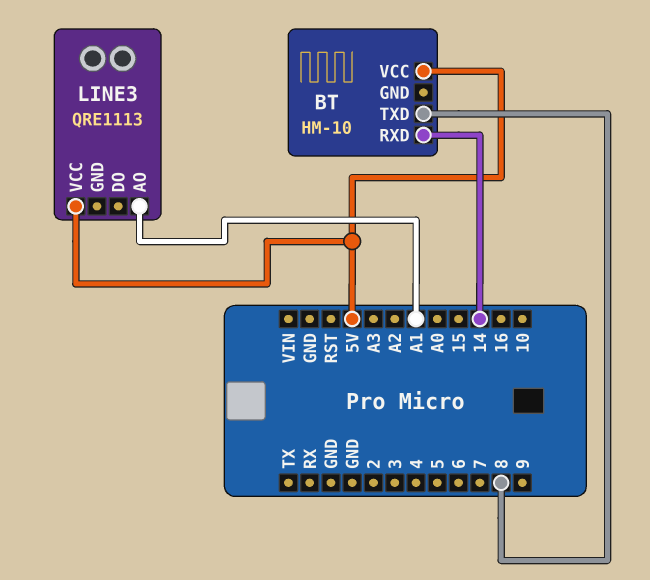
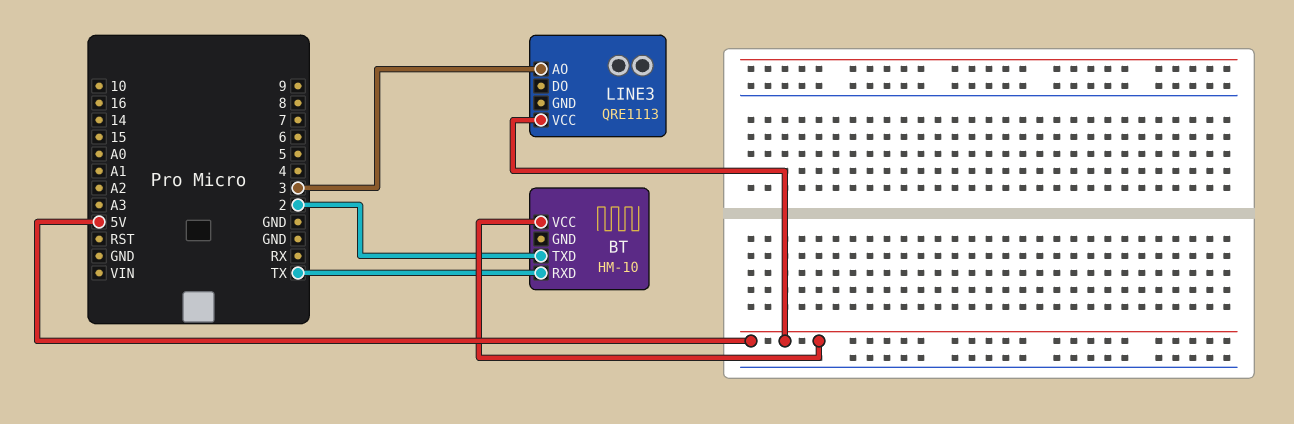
BT pin RXD: 14 -> TX
BT pin TXD: 8 -> 2
LINE3 pin AO: A1 -> 3

